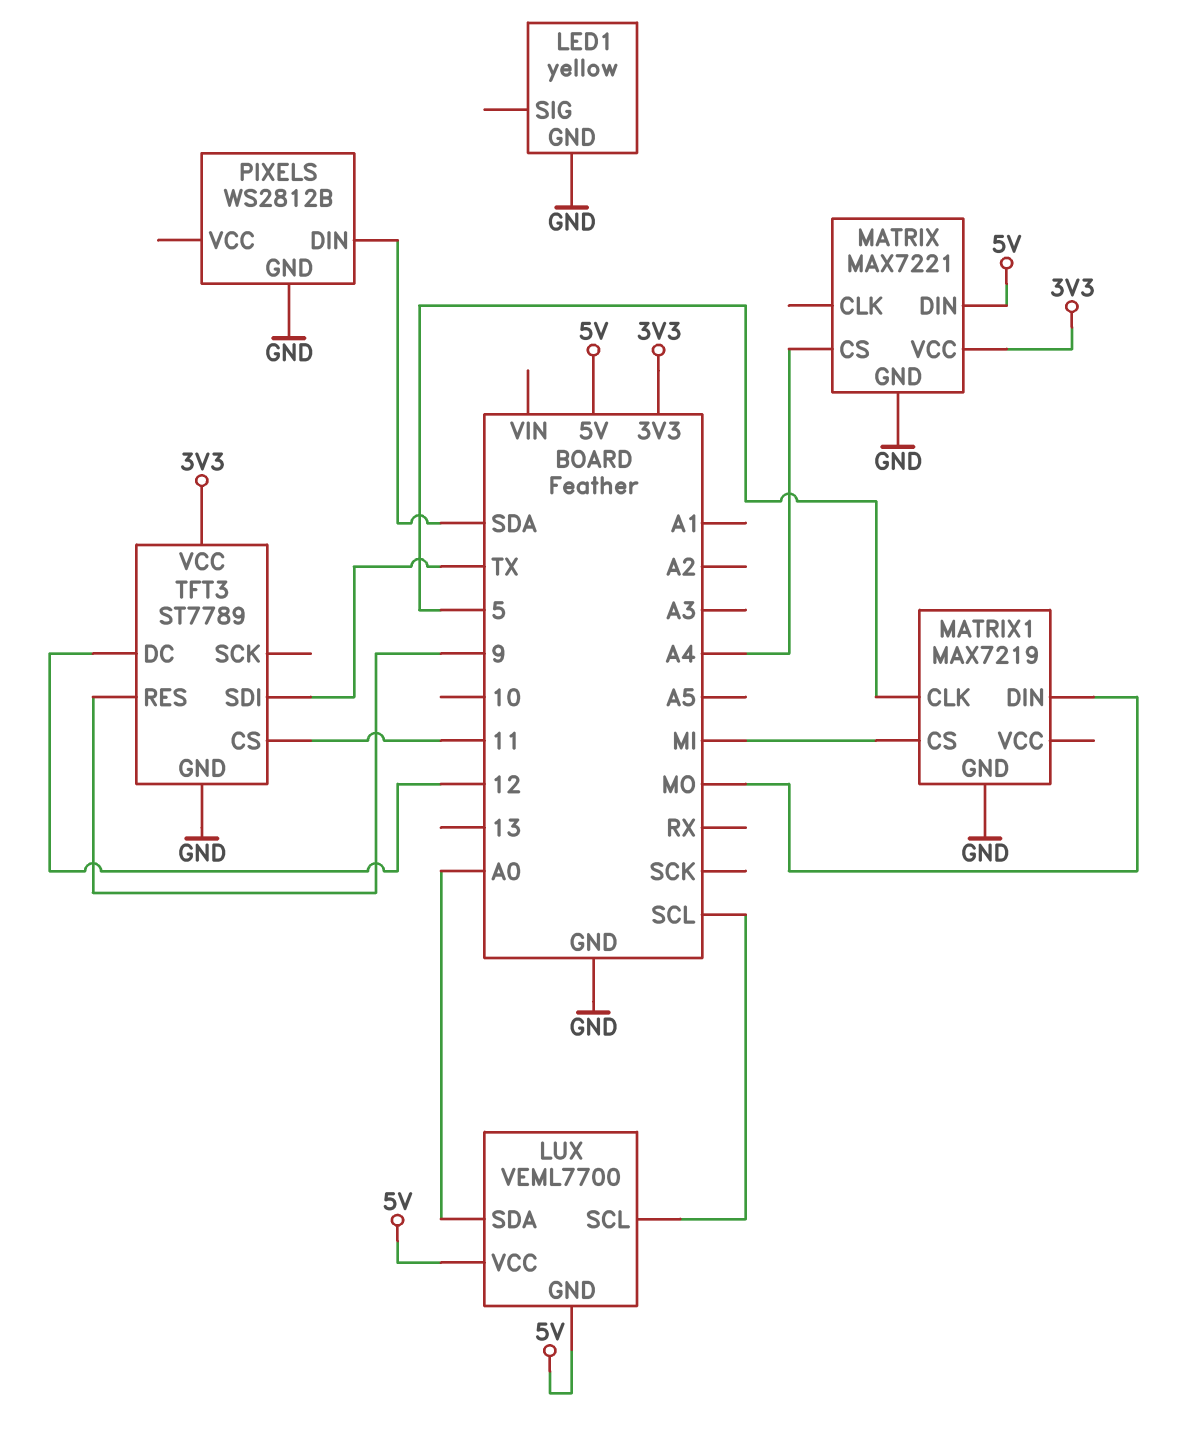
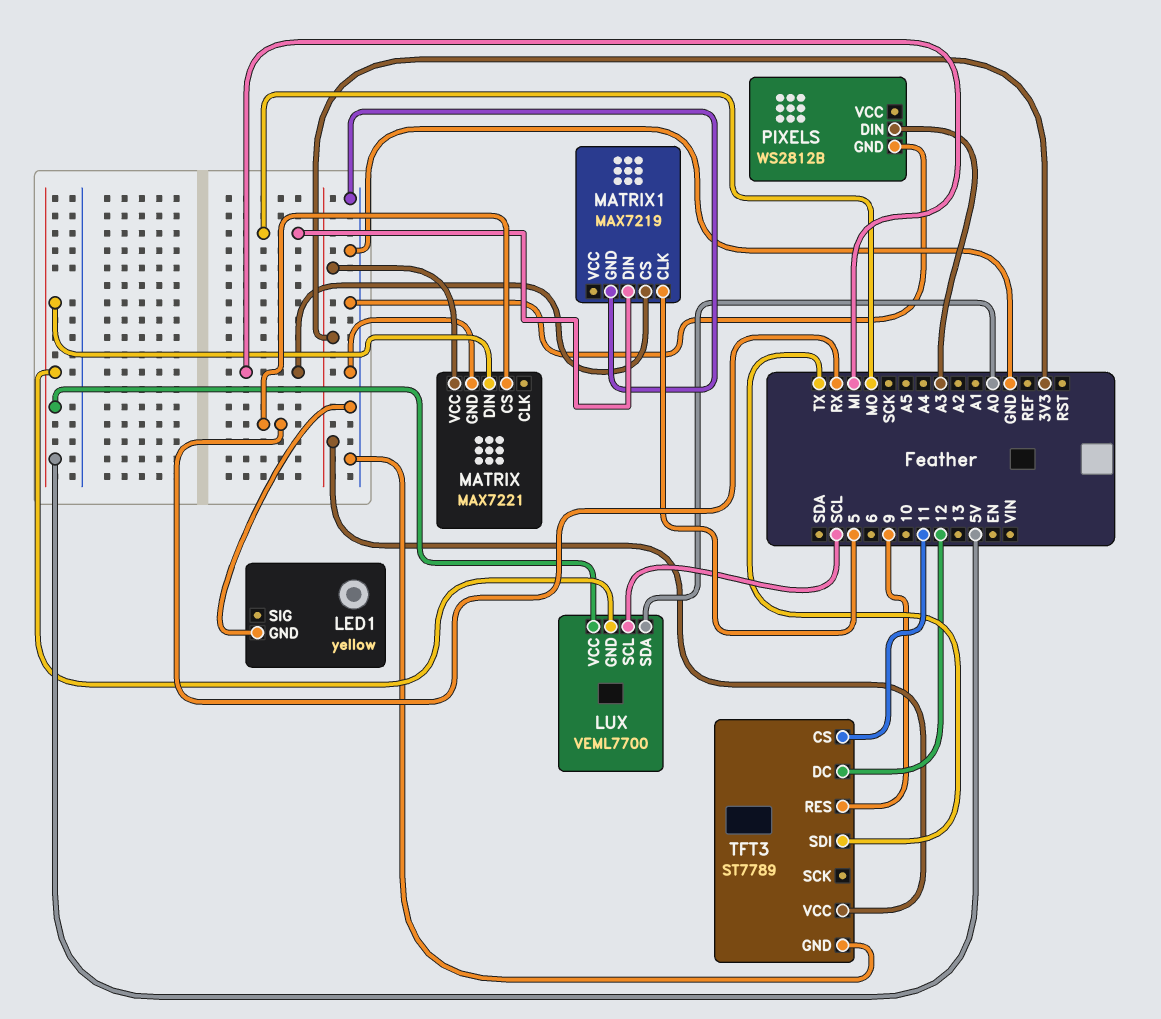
MATRIX pin CS: A4 -> RX
PIXELS pin DIN: SDA -> A3

